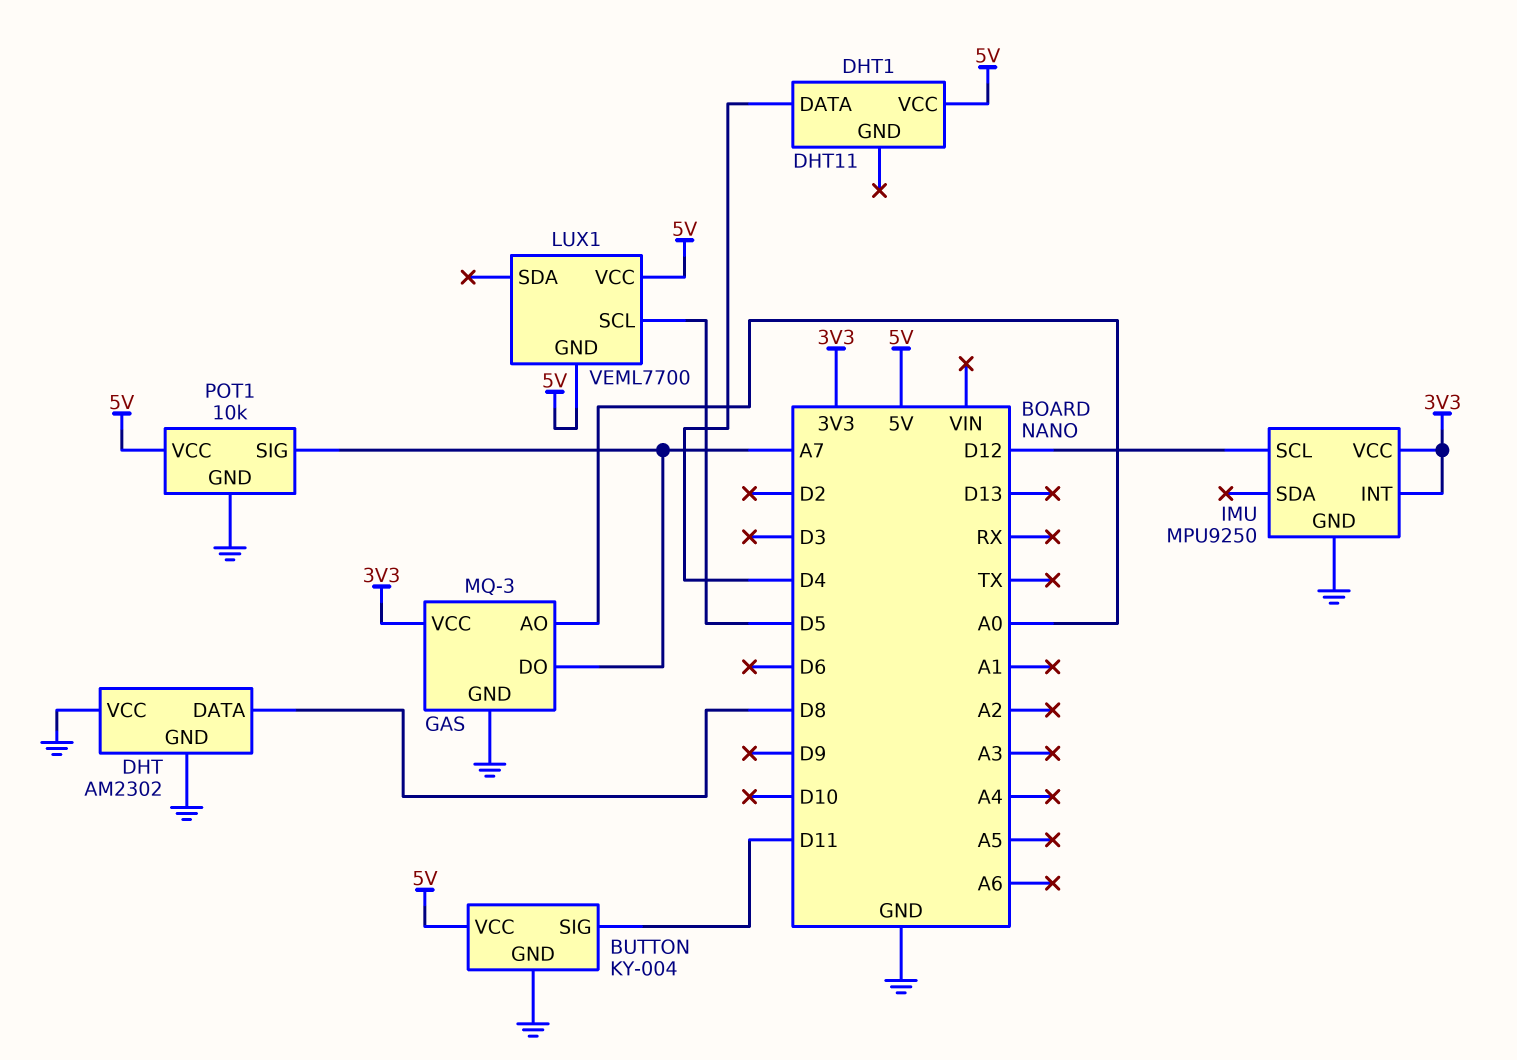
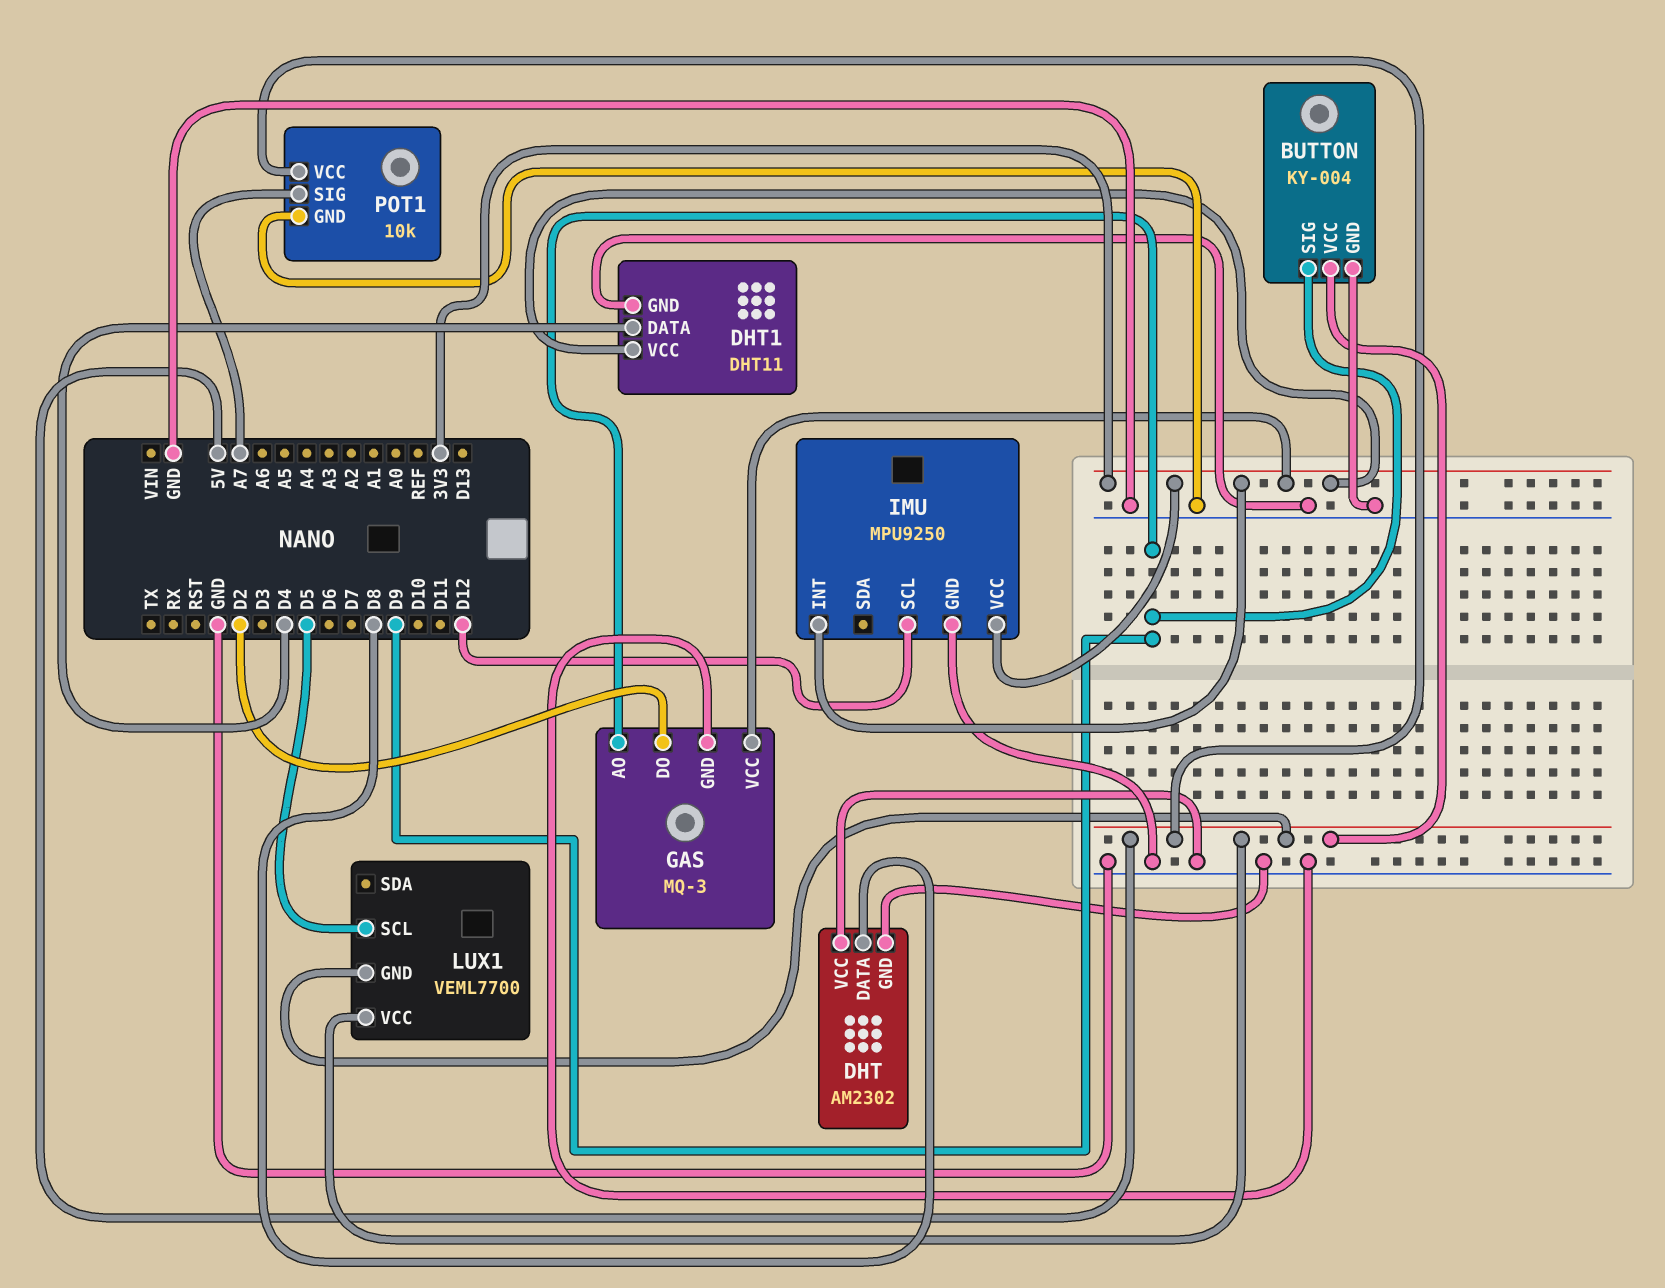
BUTTON pin SIG: D11 -> D9
DHT1 pin GND: none -> GND
DHT1 pin VCC: 5V -> 3V3
GAS pin AO: A0 -> D9
GAS pin DO: A7 -> D2

